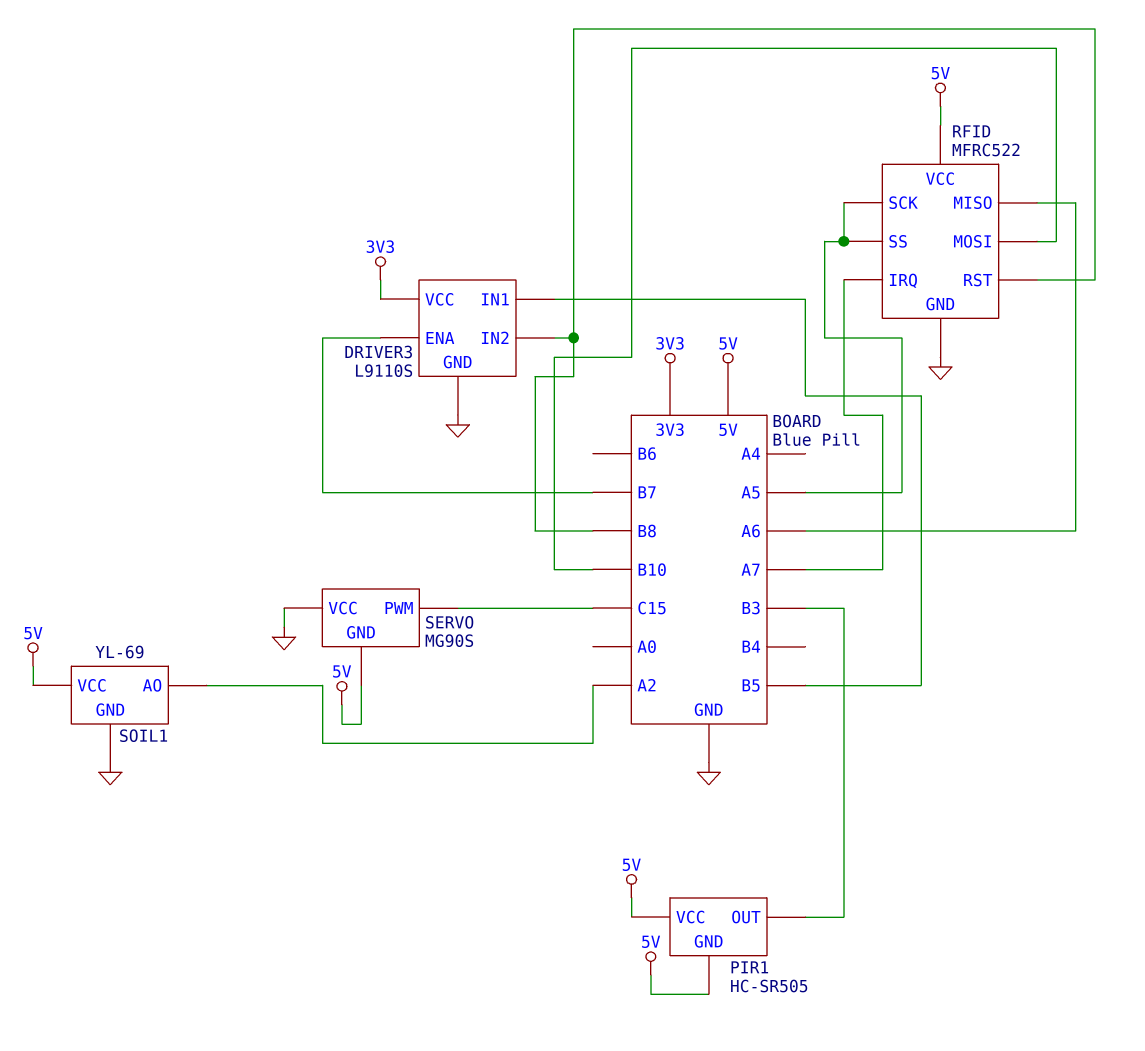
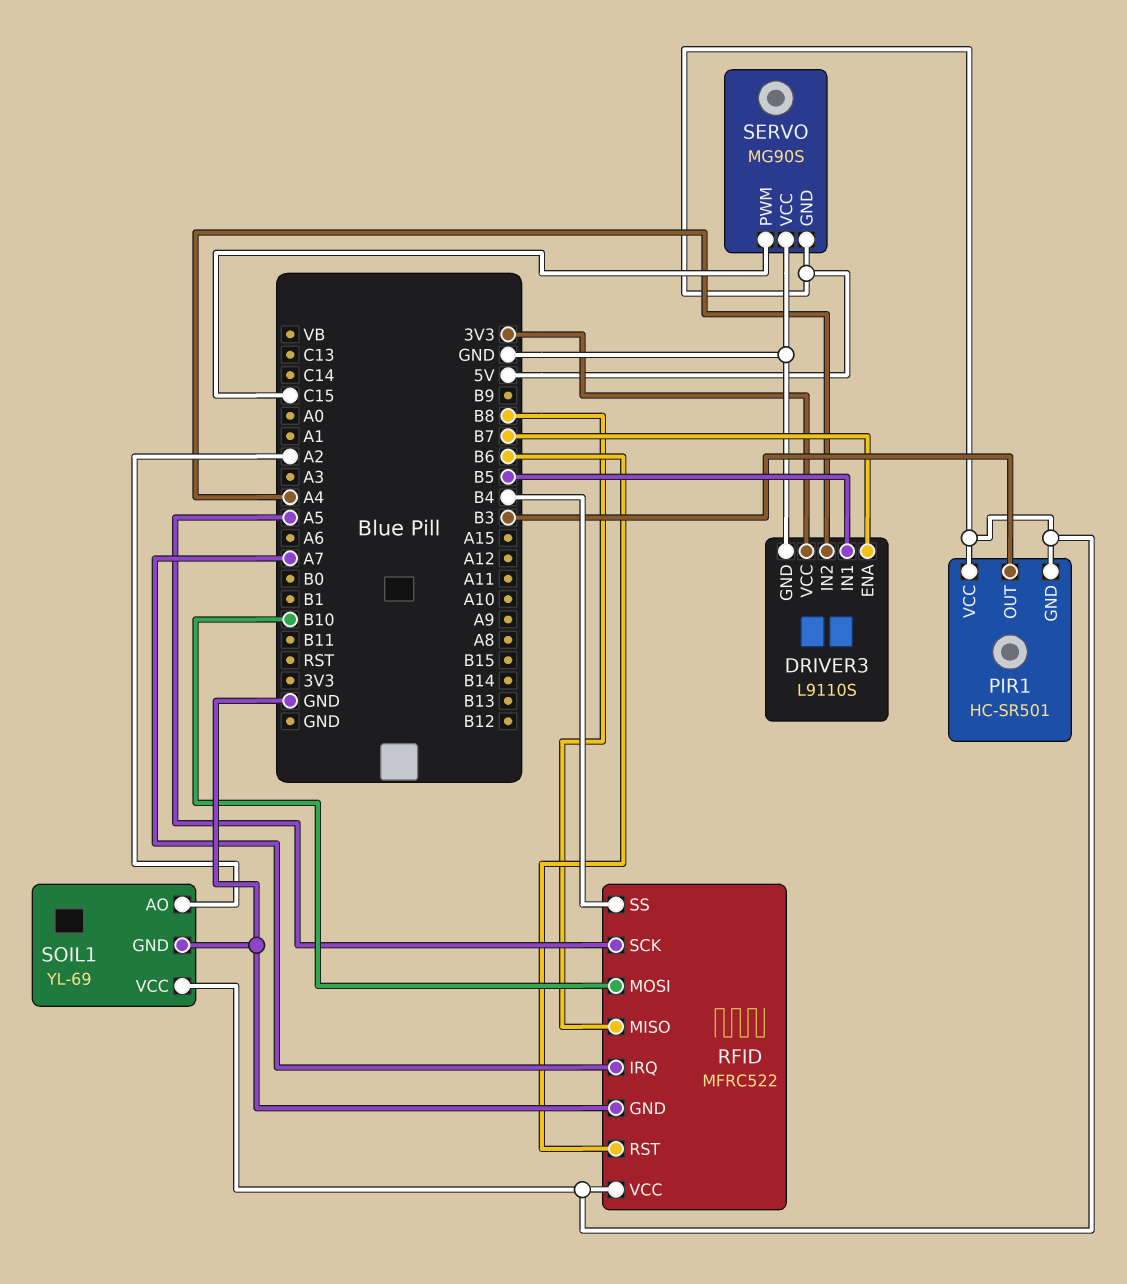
DRIVER3 pin IN2: B8 -> A4
PIR1: HC-SR505 -> HC-SR501
RFID pin MISO: A6 -> B8
RFID pin RST: B8 -> B6
RFID pin SS: A5 -> B4

